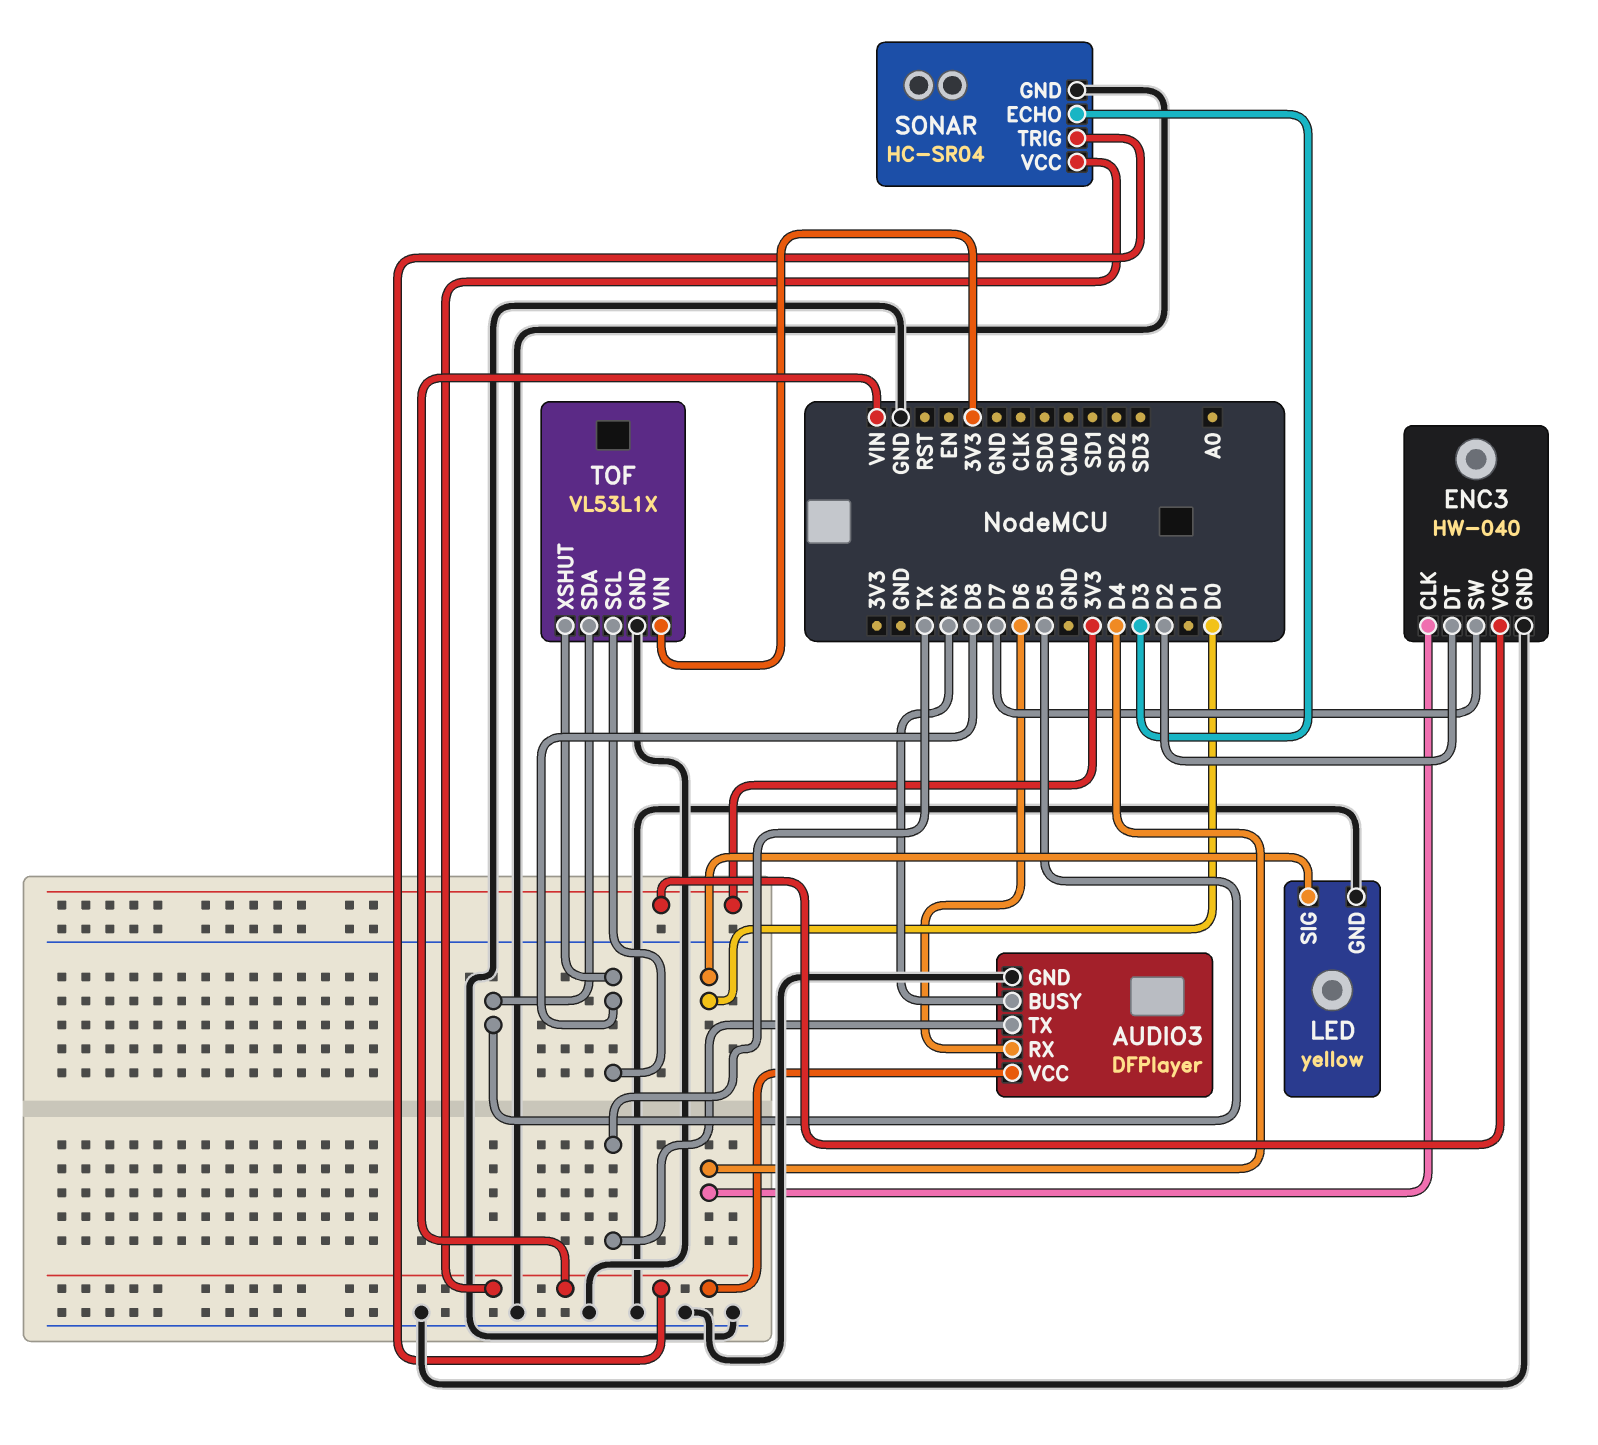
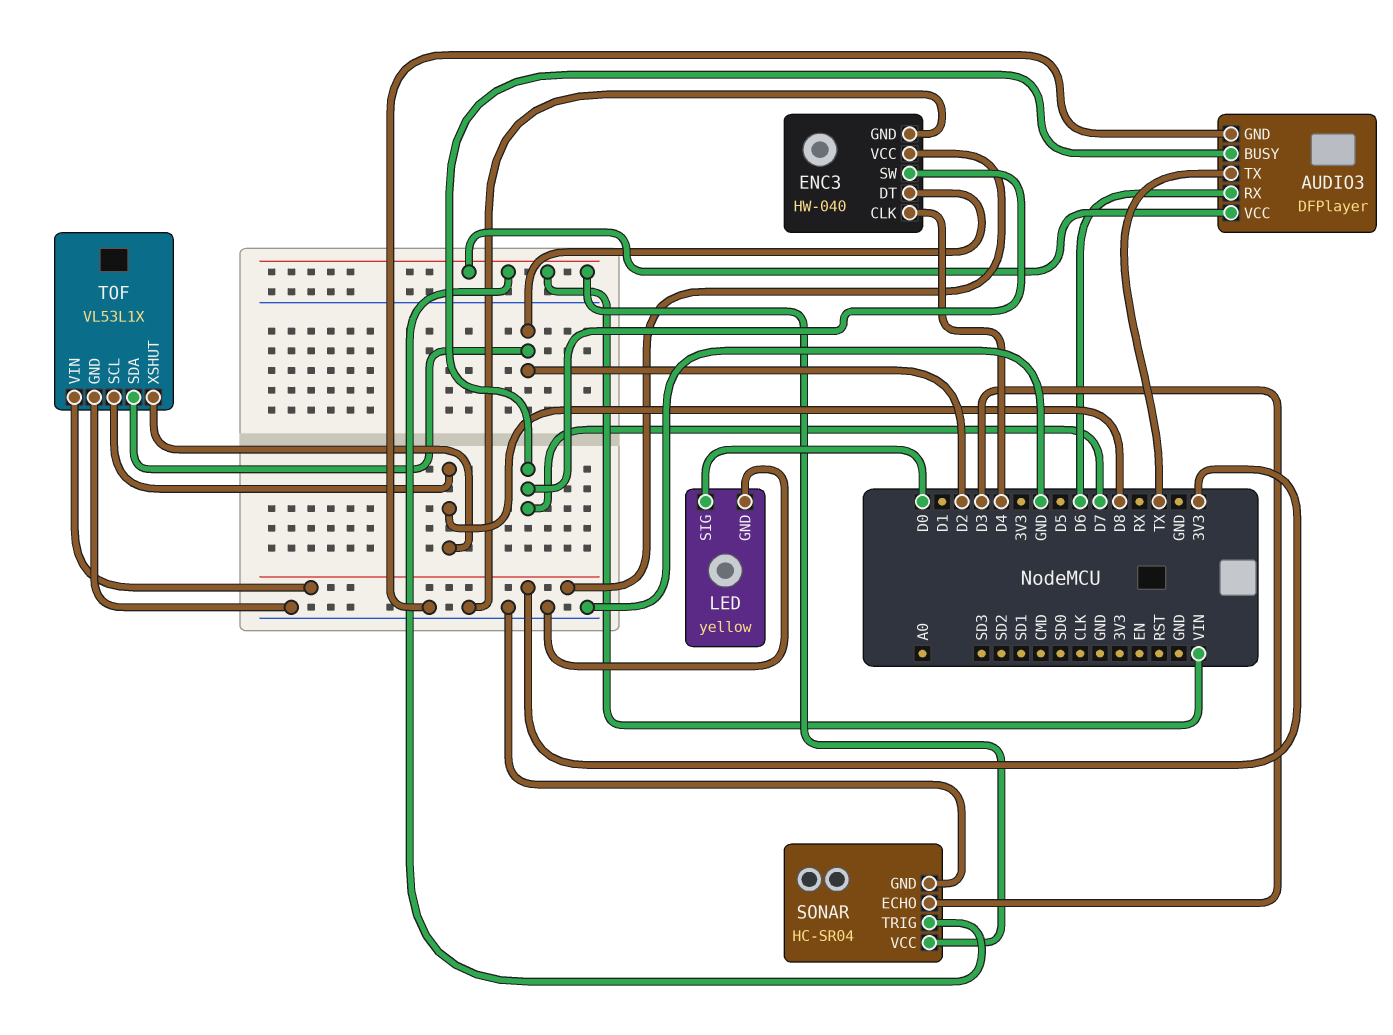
AUDIO3 pin BUSY: RX -> D7
TOF pin SDA: D5 -> D2

